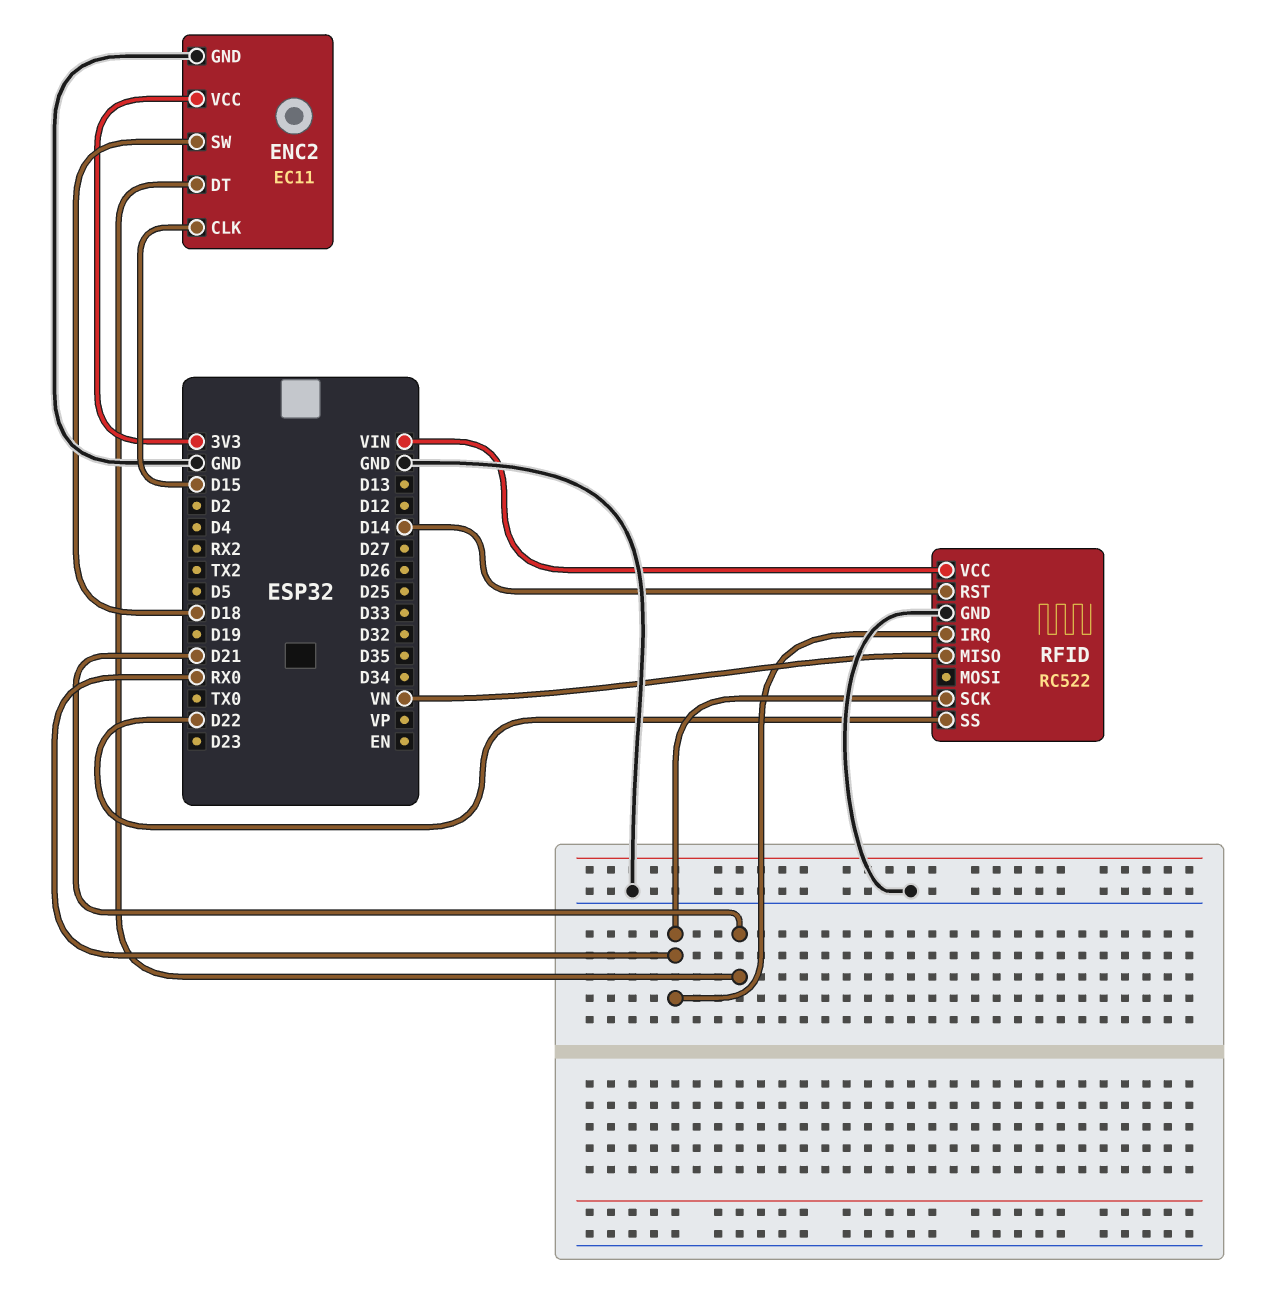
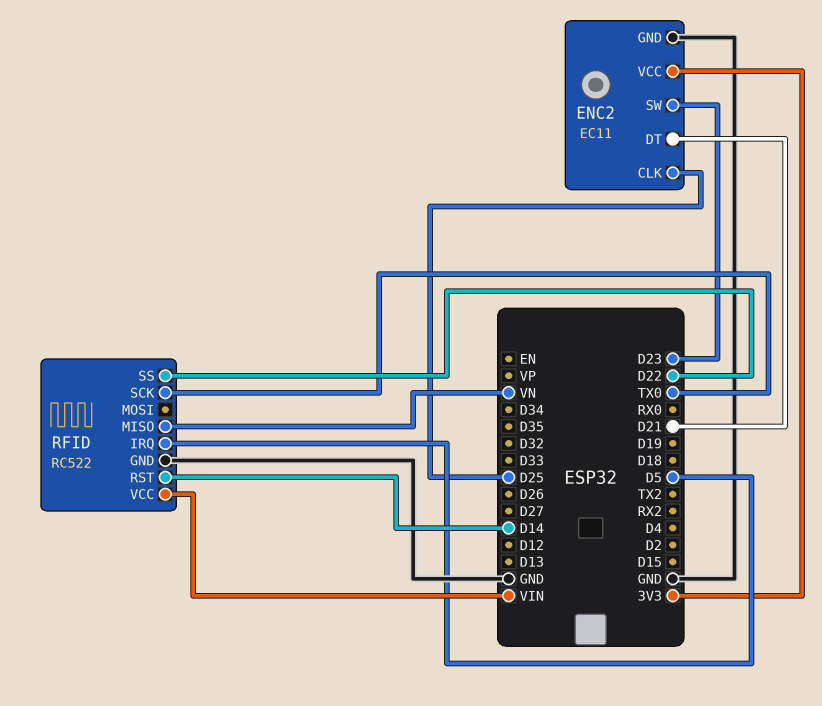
ENC2 pin CLK: D15 -> D25
ENC2 pin SW: D18 -> D23
RFID pin IRQ: RX0 -> D5
RFID pin SCK: RX0 -> TX0

